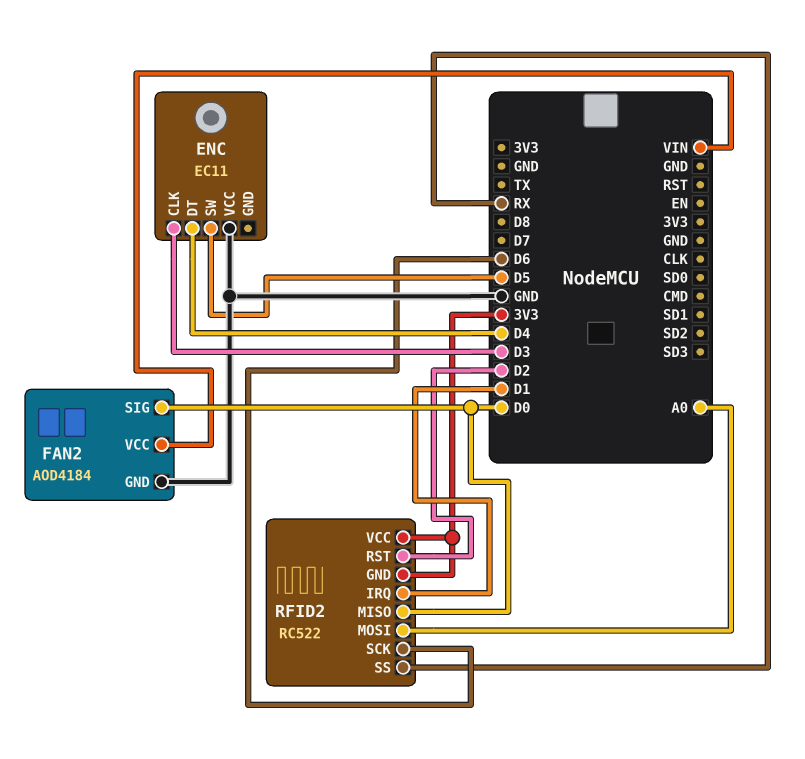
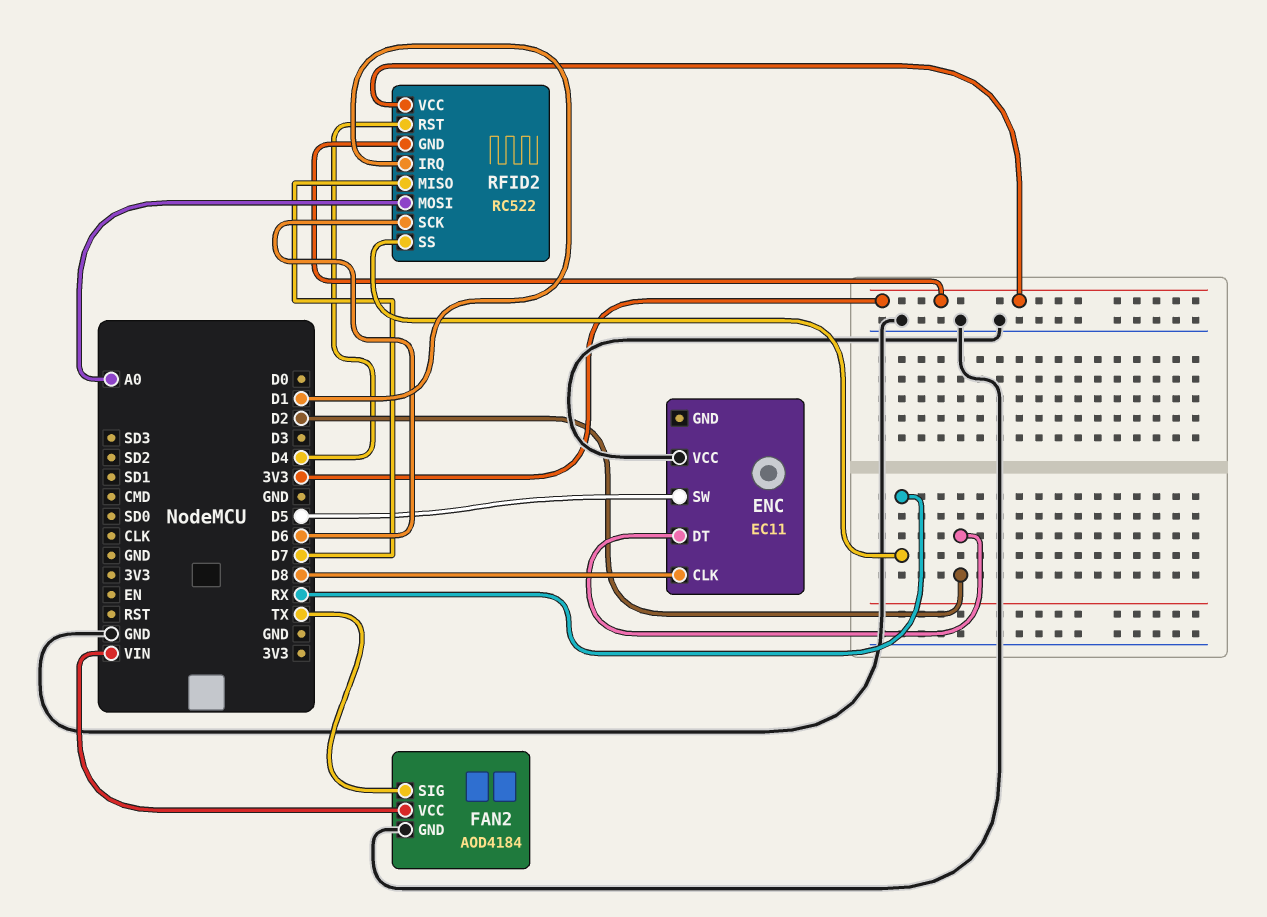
ENC pin CLK: D3 -> D8
ENC pin DT: D4 -> D2
FAN2 pin SIG: D0 -> TX
RFID2 pin MISO: D0 -> D7
RFID2 pin RST: D2 -> D4

